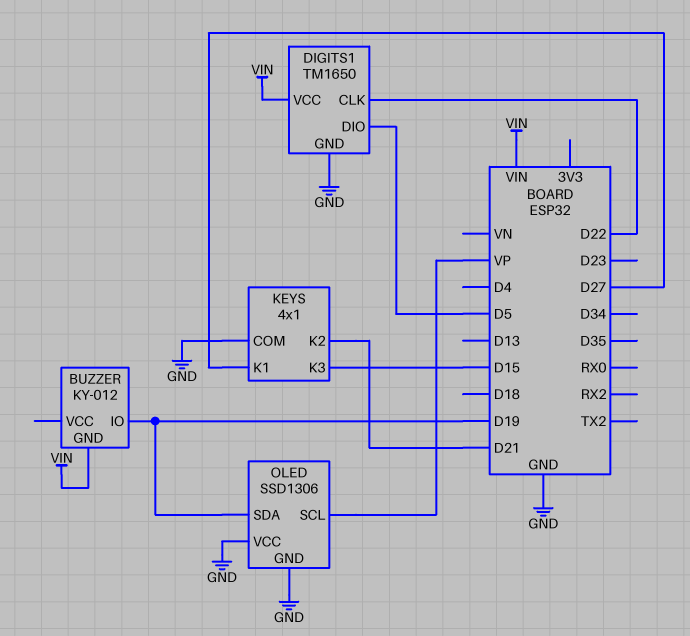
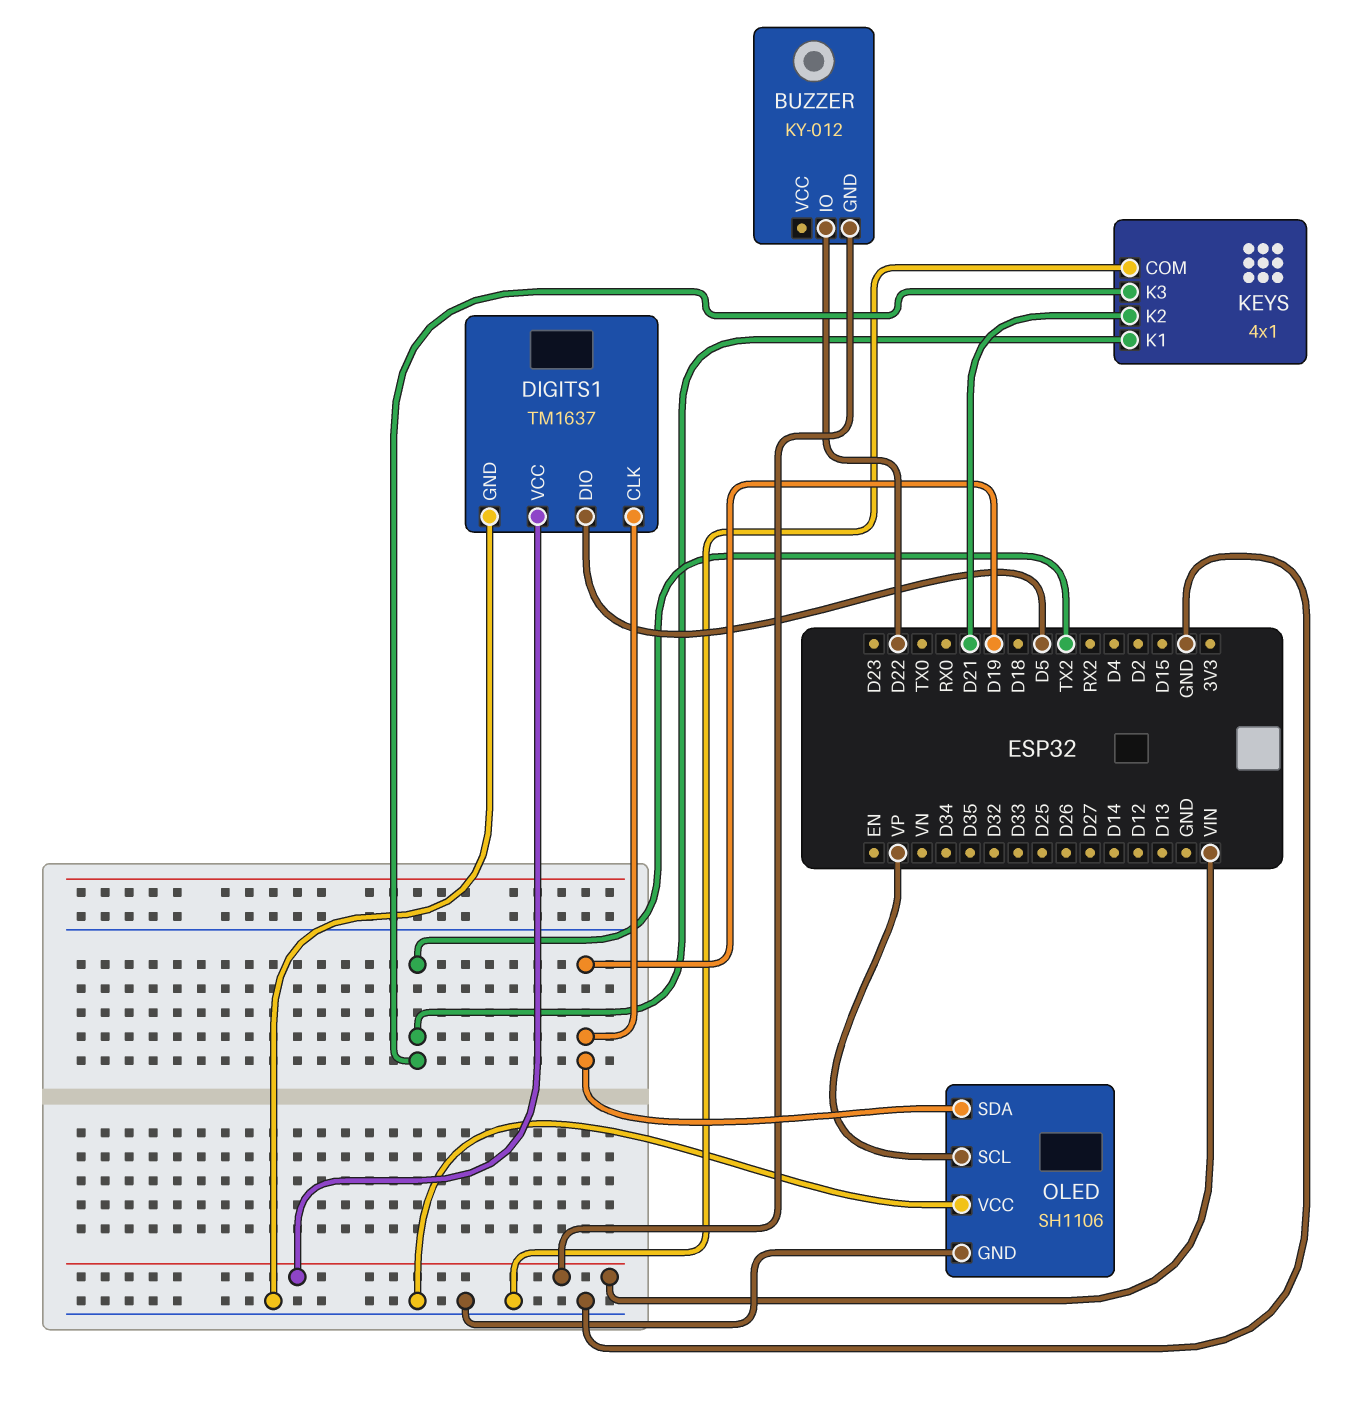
BUZZER pin IO: D19 -> D22
DIGITS1: TM1650 -> TM1637
DIGITS1 pin CLK: D22 -> D19
KEYS pin K1: D27 -> TX2
KEYS pin K3: D15 -> TX2
OLED: SSD1306 -> SH1106

